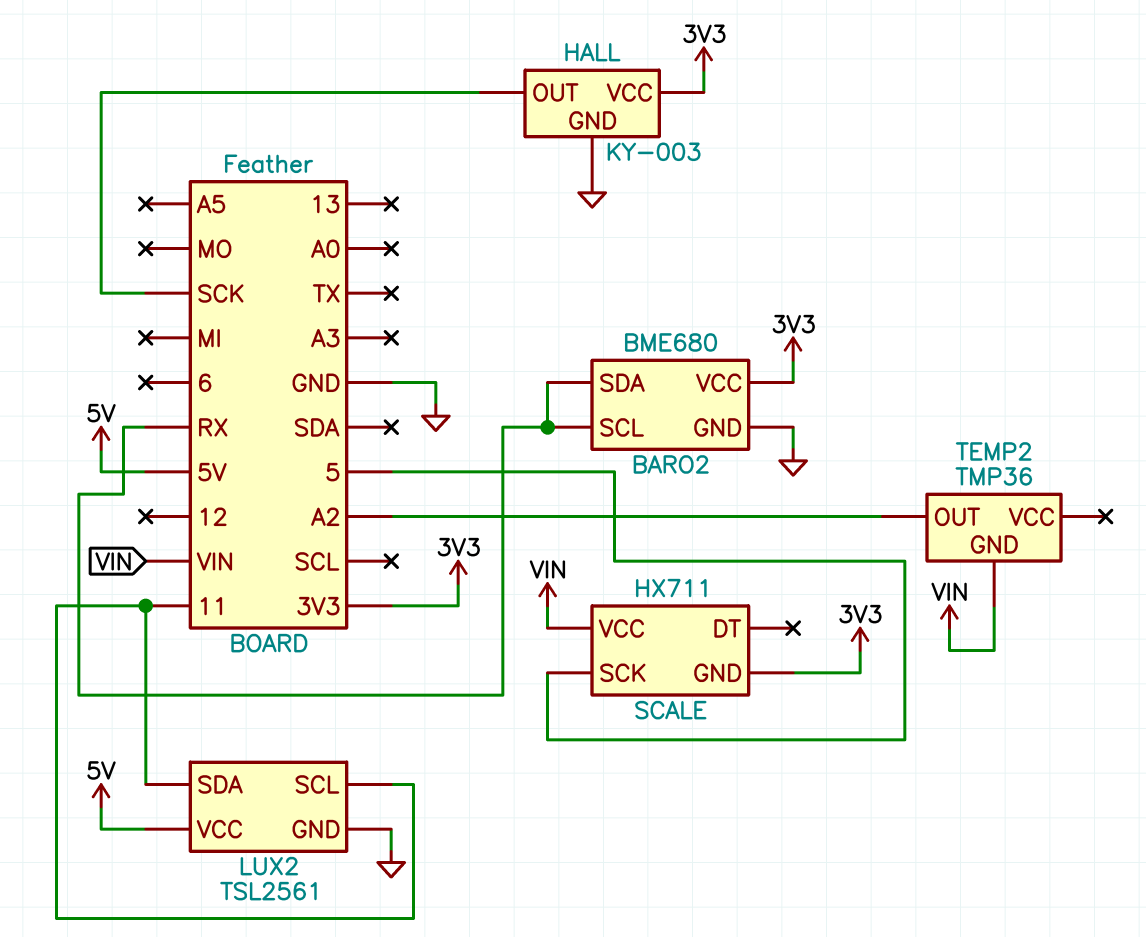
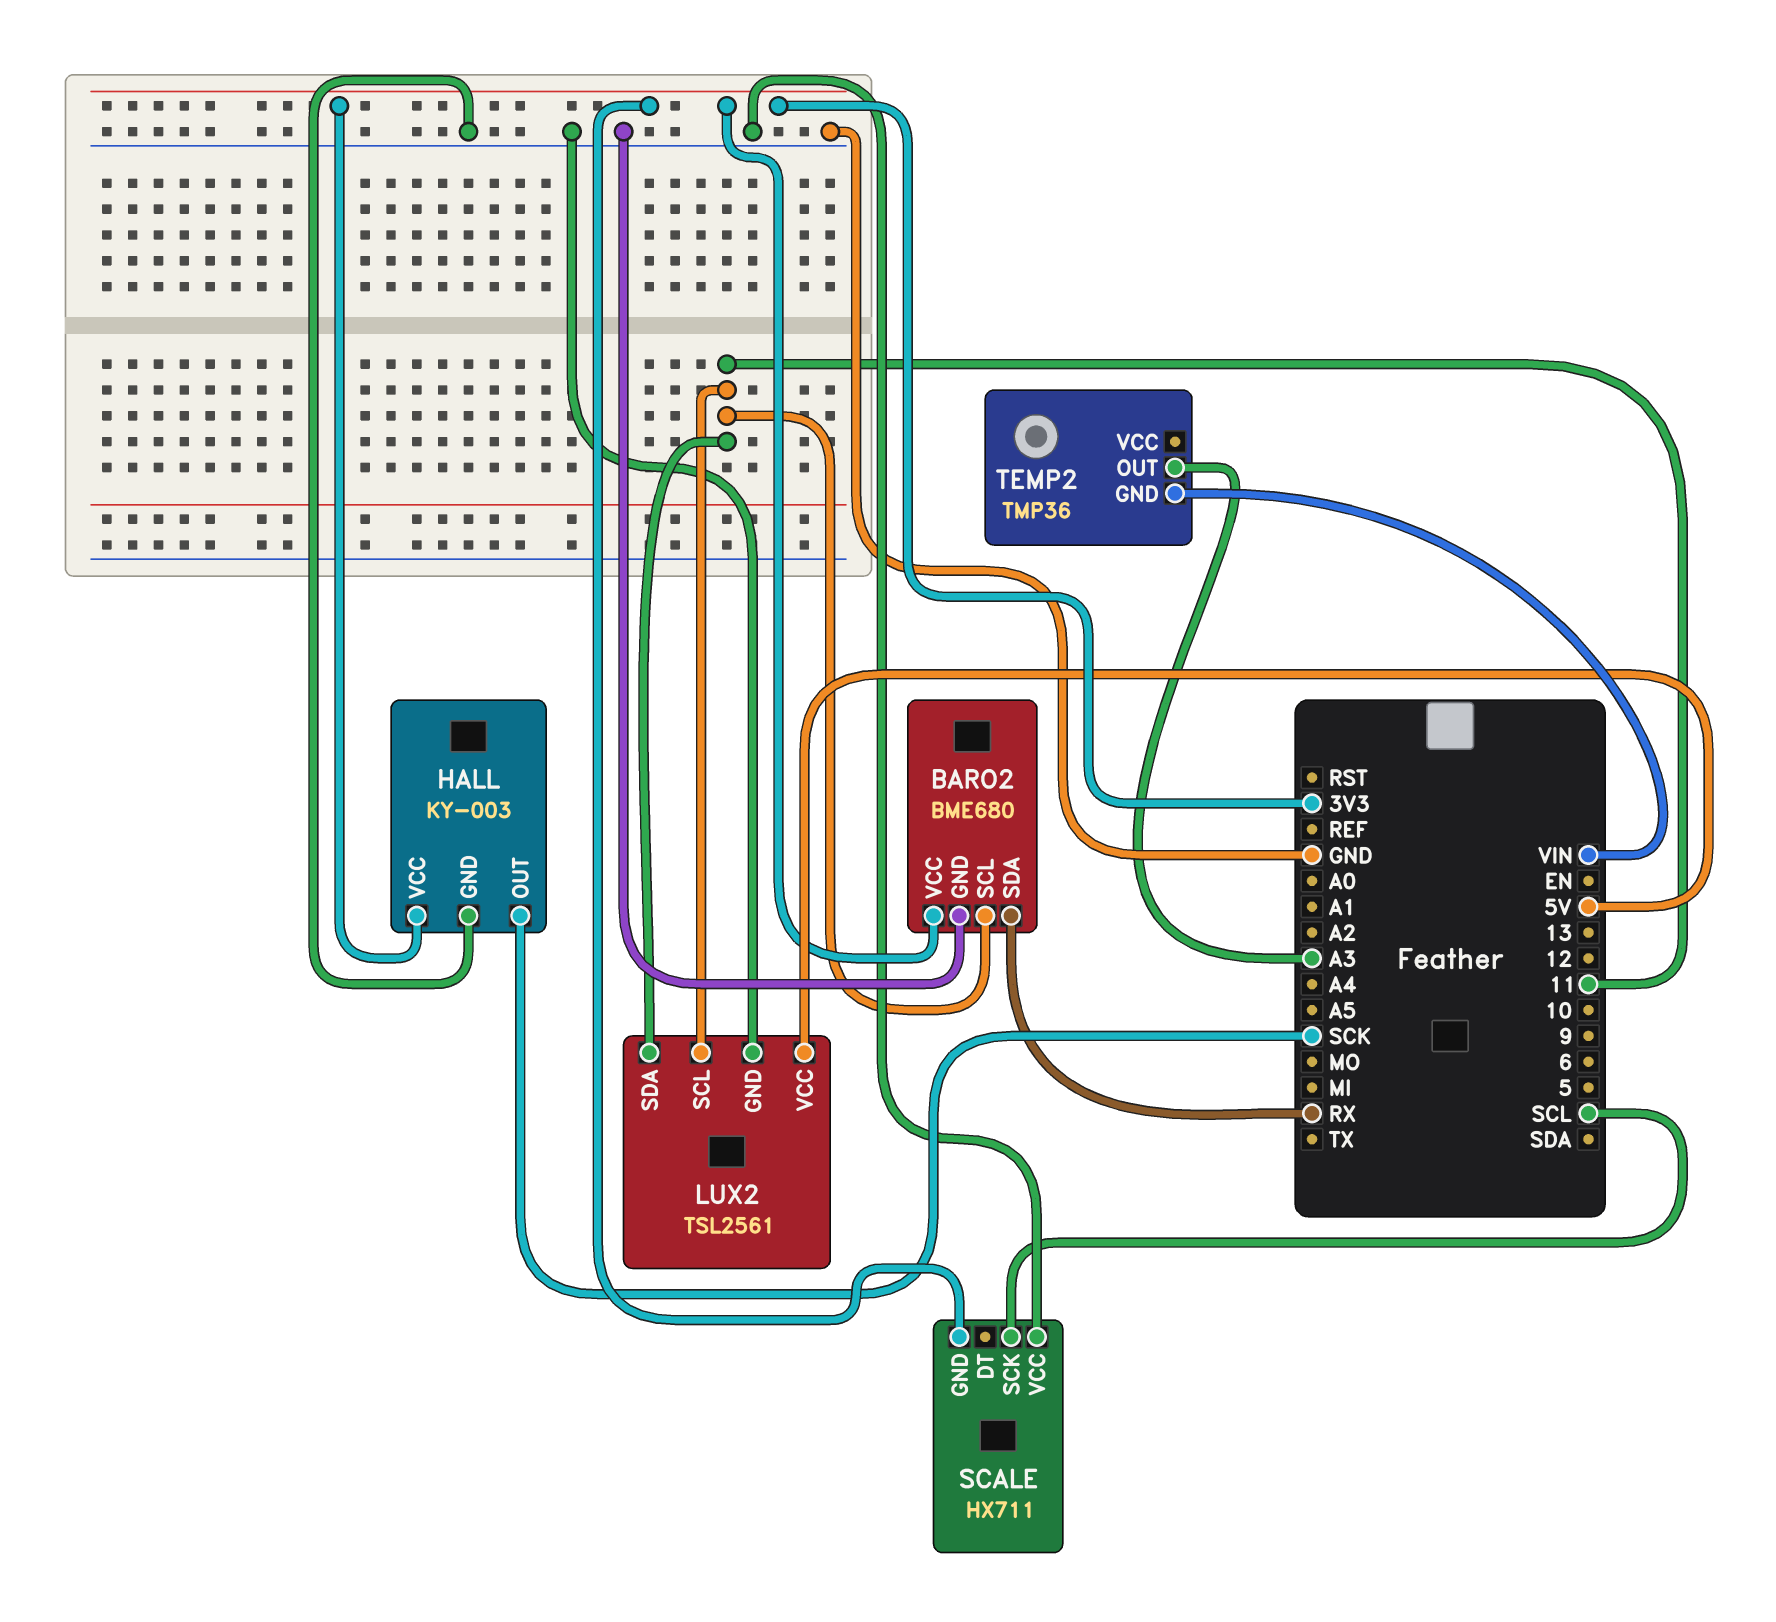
BARO2 pin SCL: RX -> 11
SCALE pin SCK: 5 -> SCL
SCALE pin VCC: VIN -> GND
TEMP2 pin OUT: A2 -> A3

